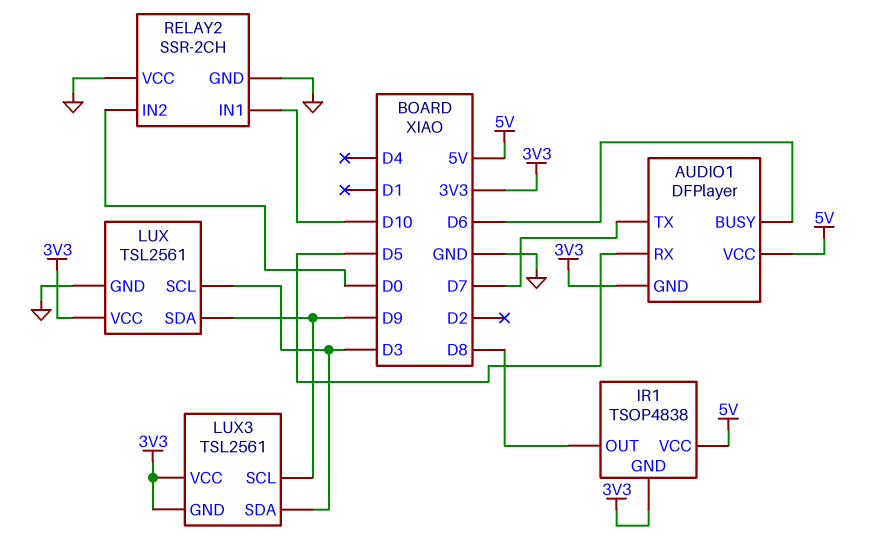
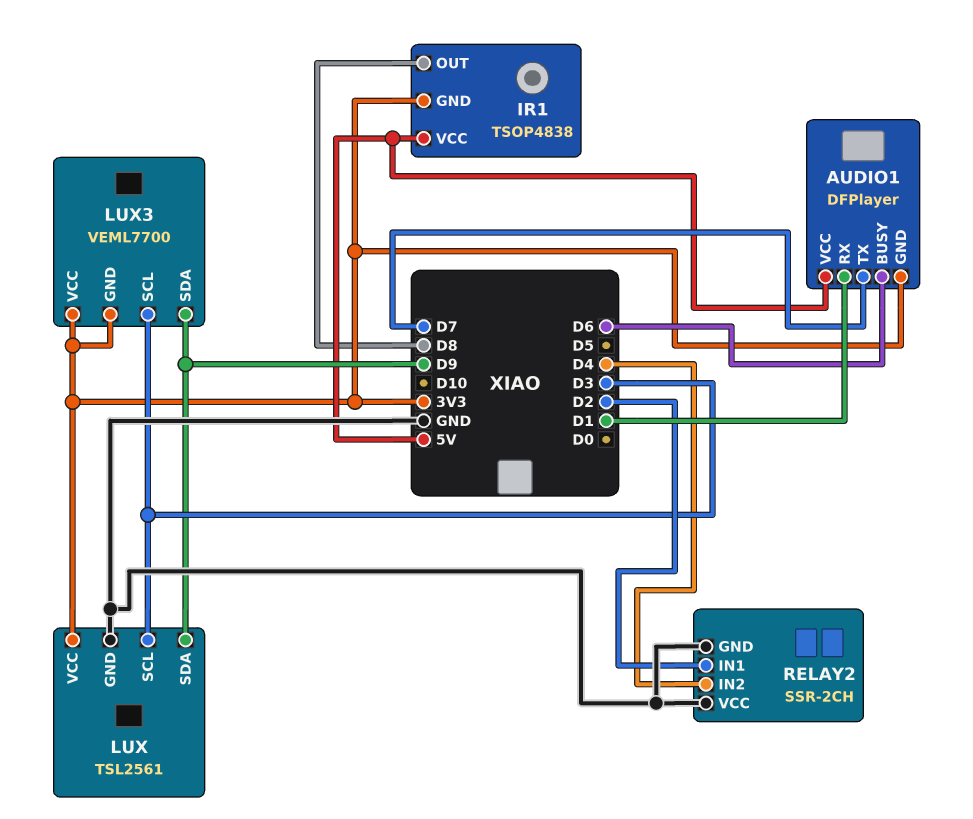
AUDIO1 pin RX: D5 -> D1
LUX3: TSL2561 -> VEML7700
LUX3 pin SCL: D9 -> D3
LUX3 pin SDA: D3 -> D9
RELAY2 pin IN1: D10 -> D2
RELAY2 pin IN2: D0 -> D4

